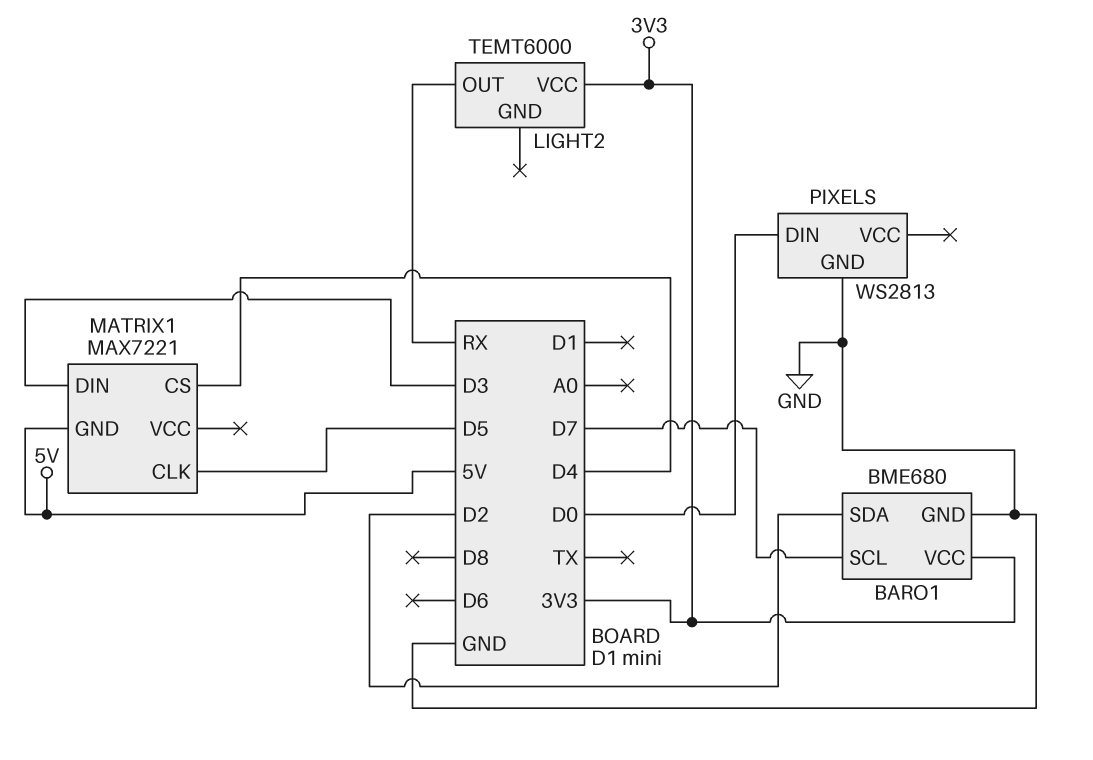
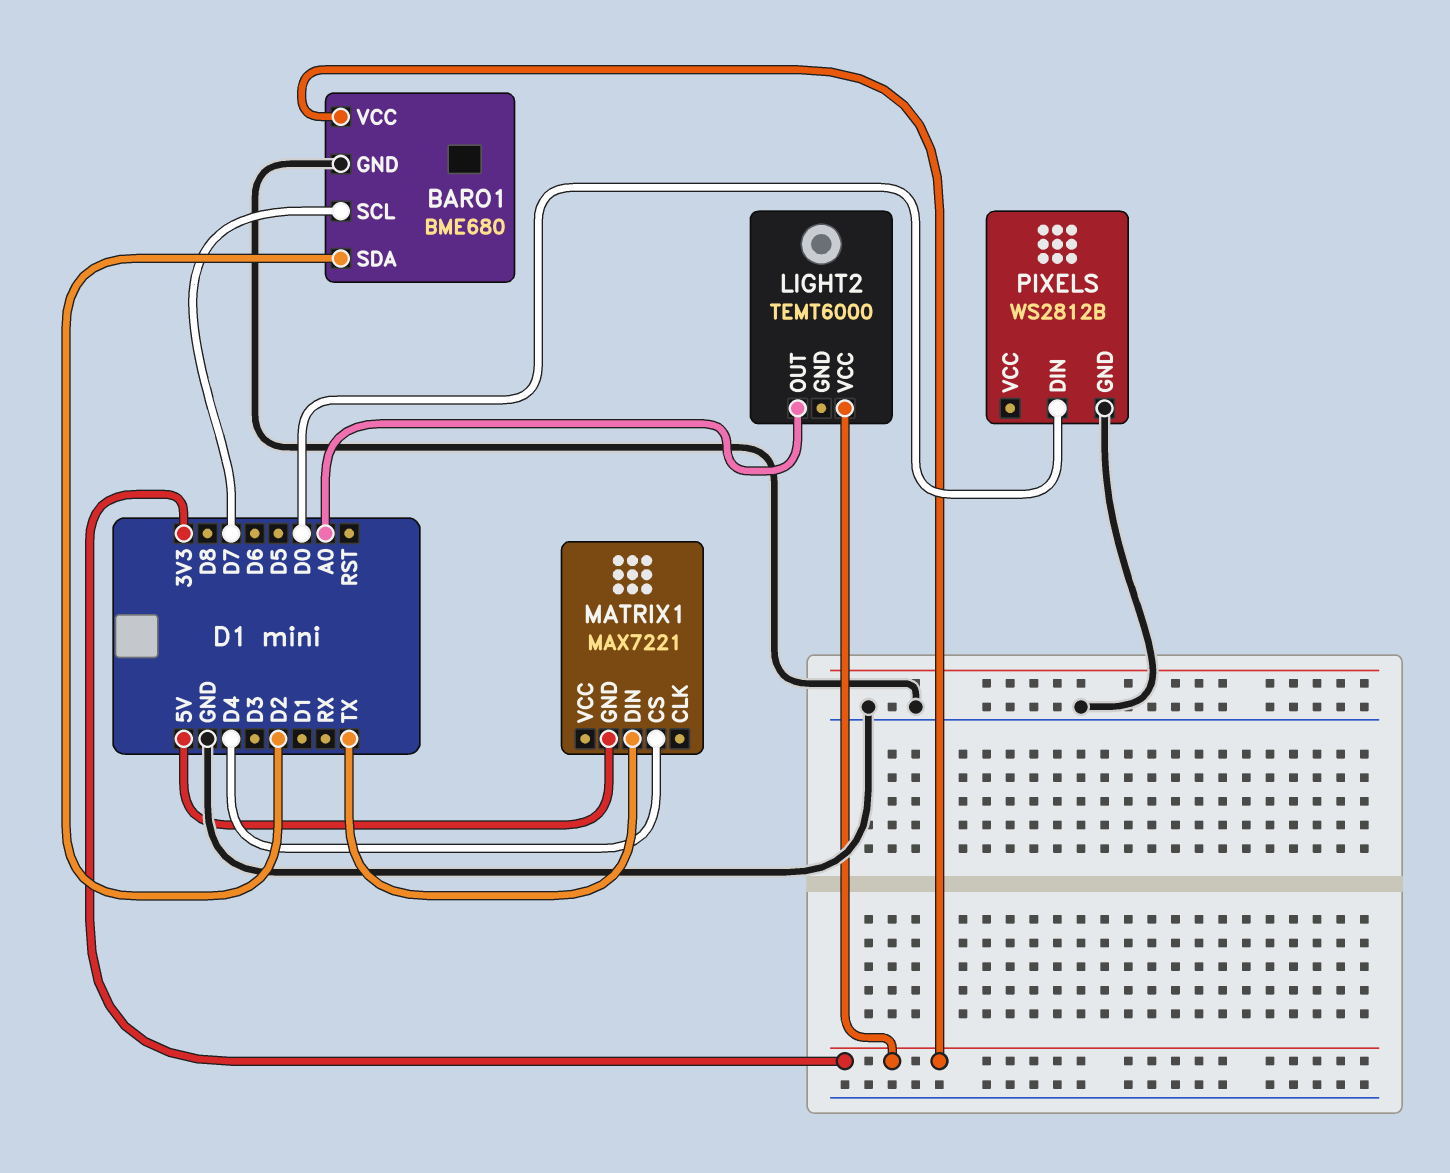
LIGHT2 pin OUT: RX -> A0
MATRIX1 pin CLK: D5 -> none
MATRIX1 pin DIN: D3 -> TX
PIXELS: WS2813 -> WS2812B

